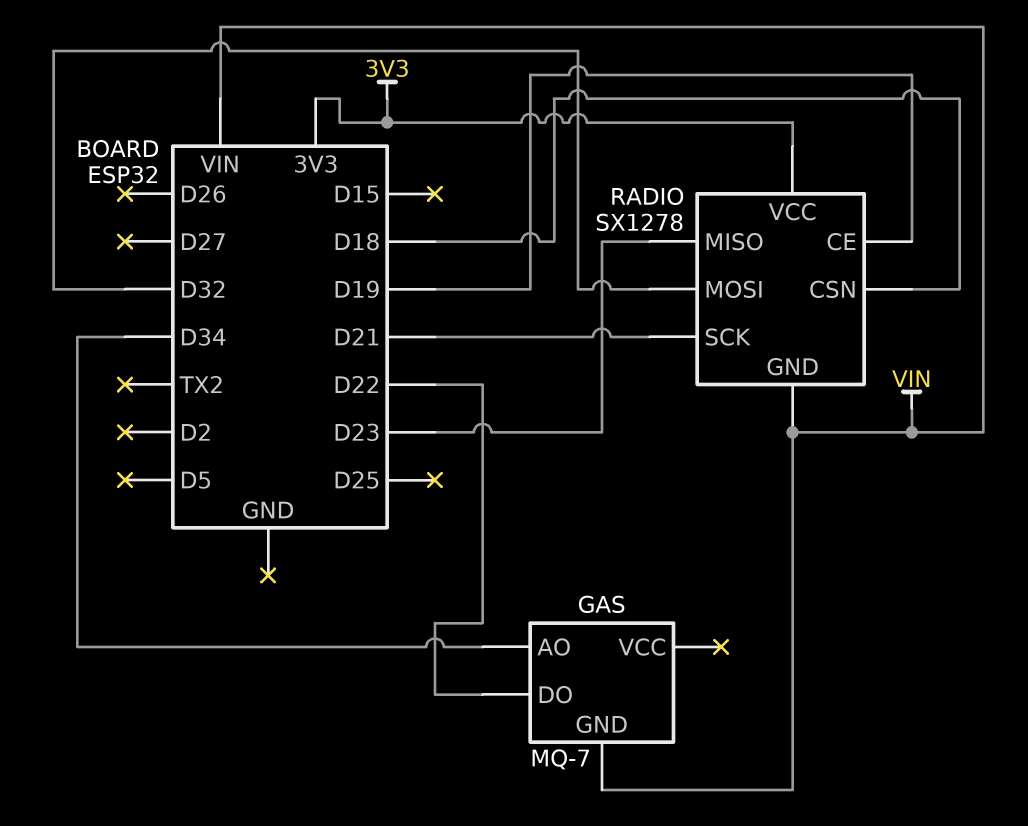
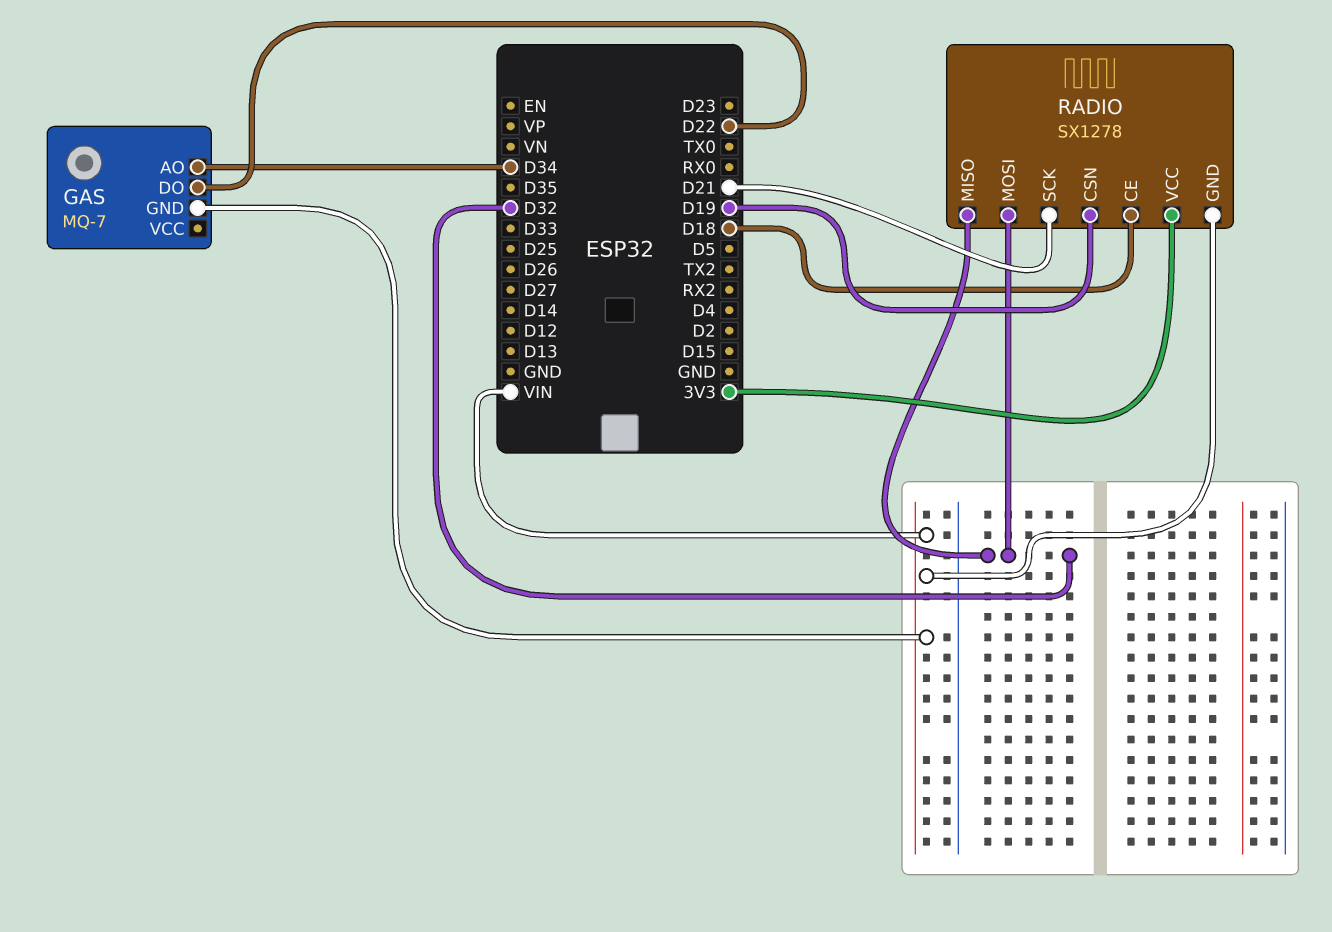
RADIO pin CE: D19 -> D18
RADIO pin CSN: D18 -> D19
RADIO pin MISO: D23 -> D32

